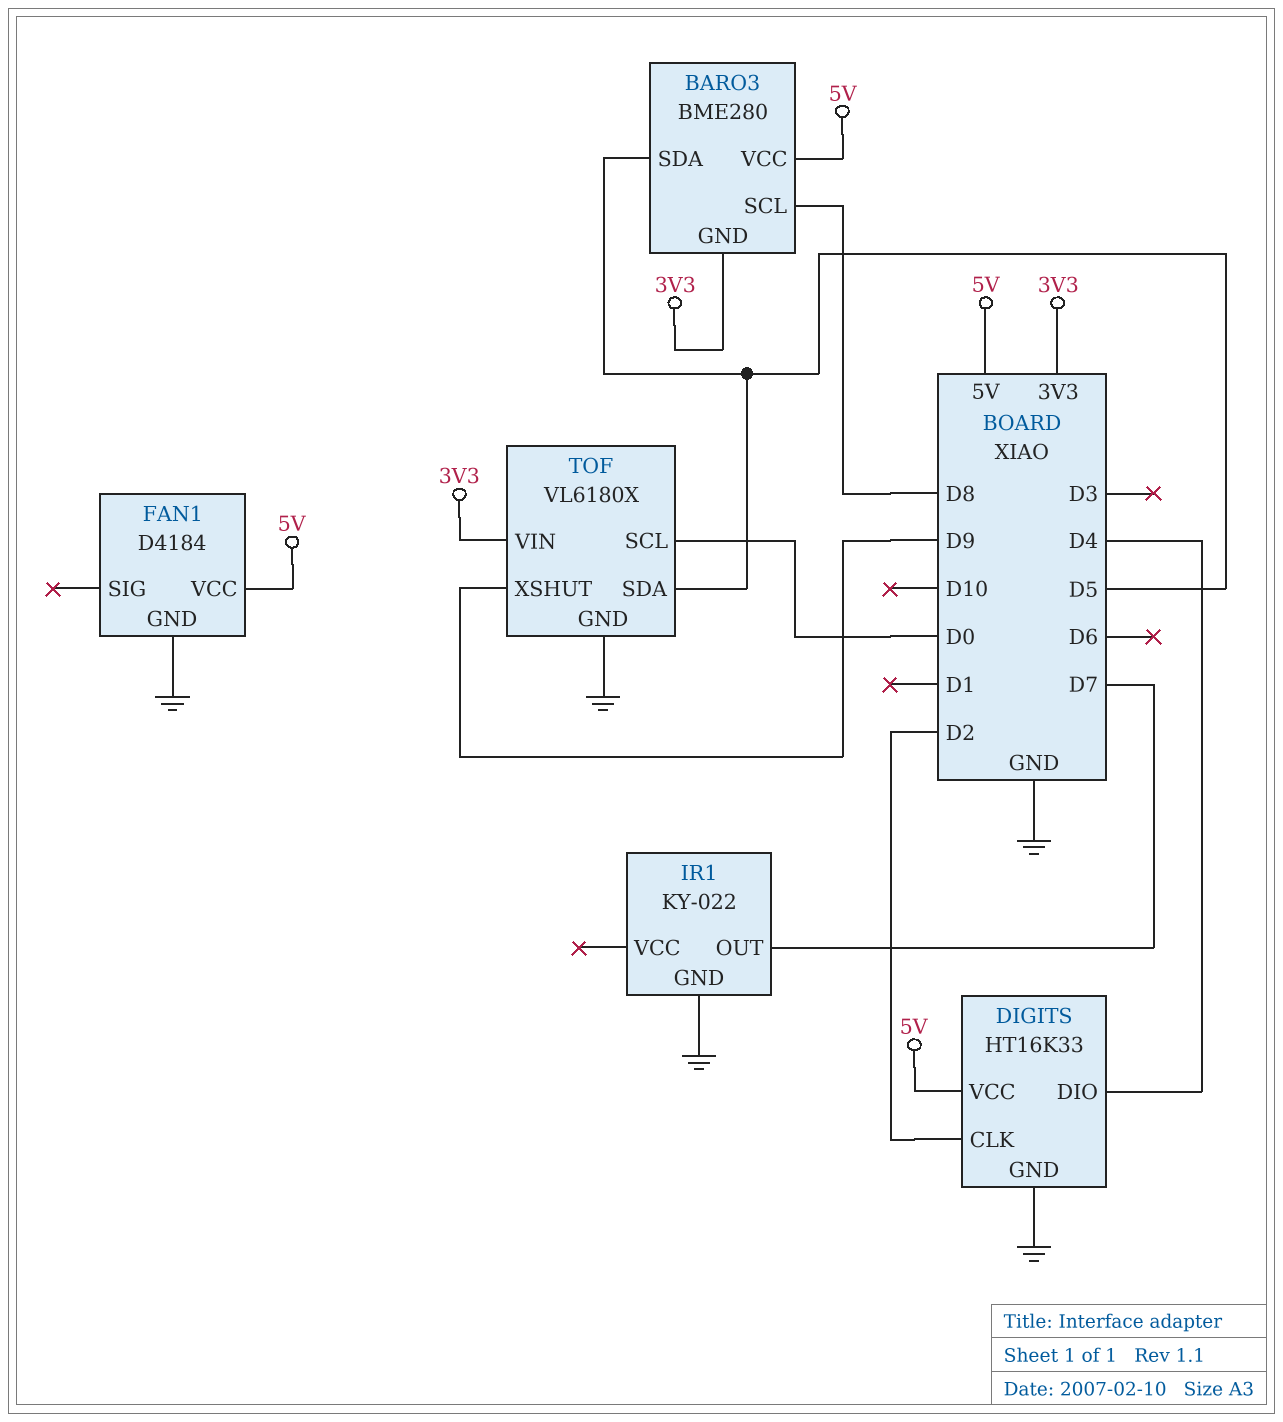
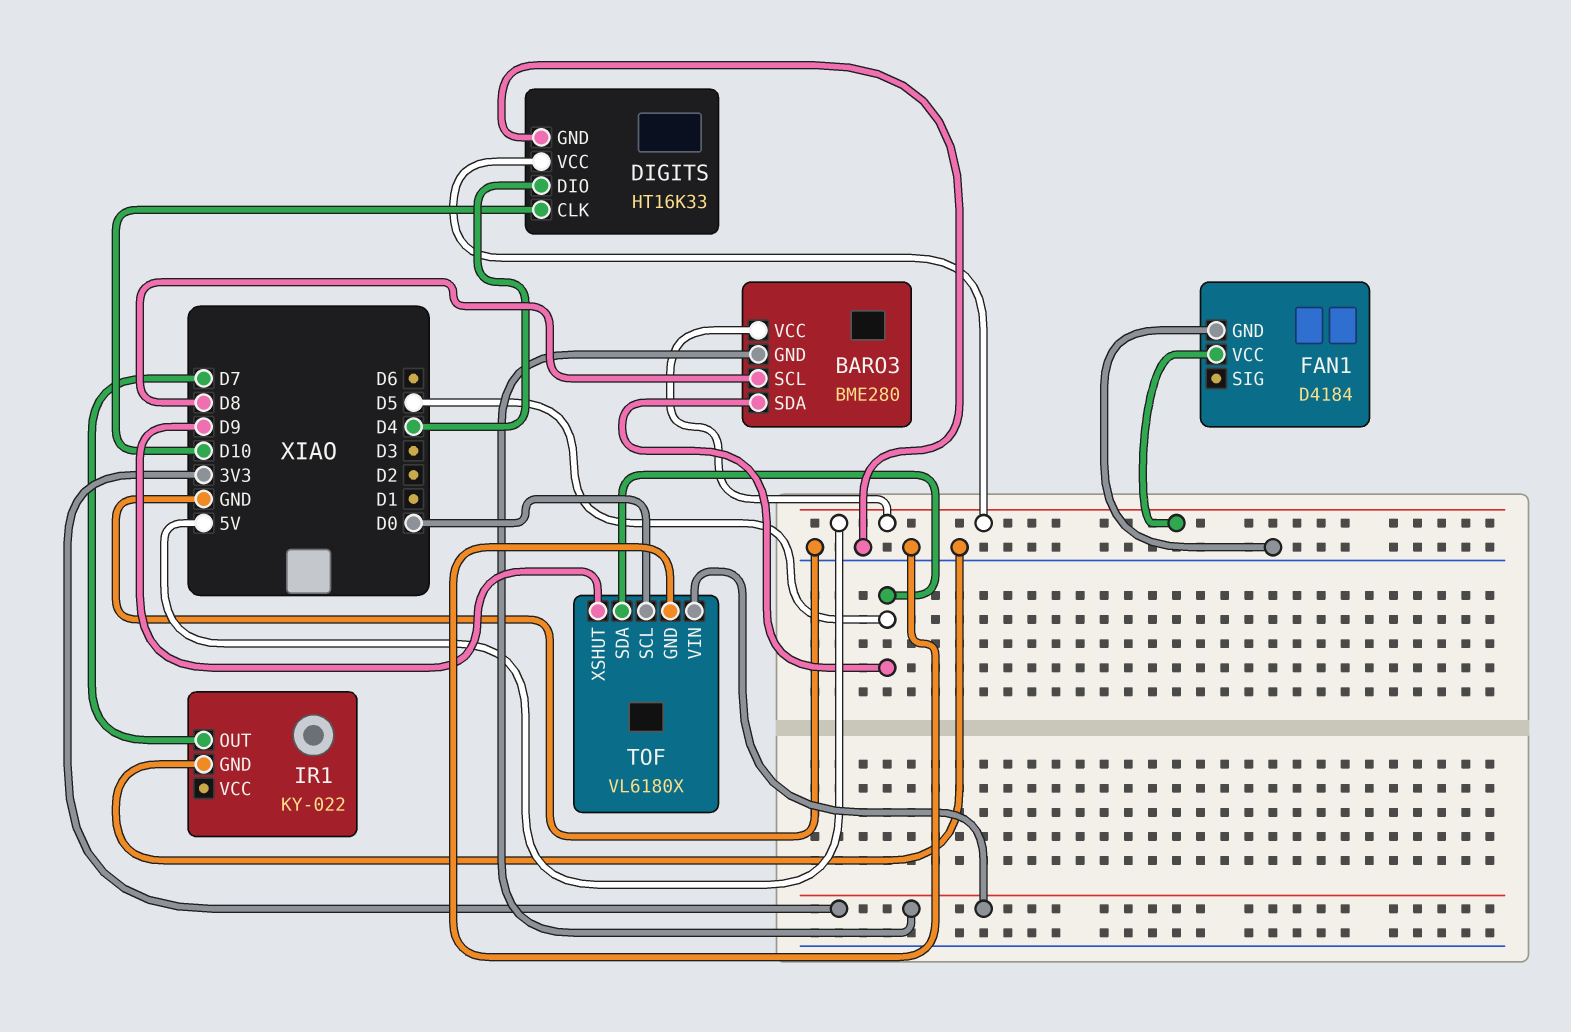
DIGITS pin CLK: D2 -> D10

